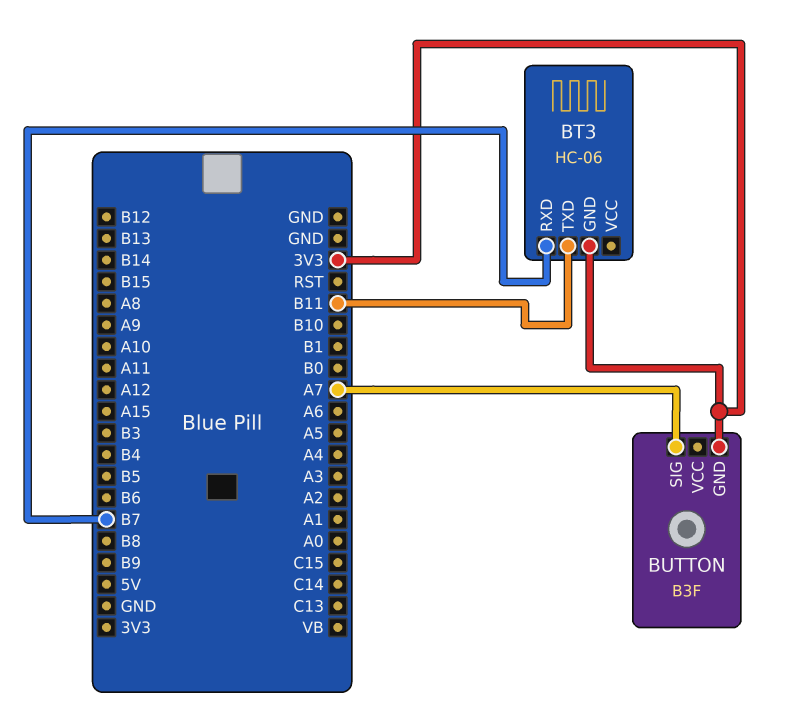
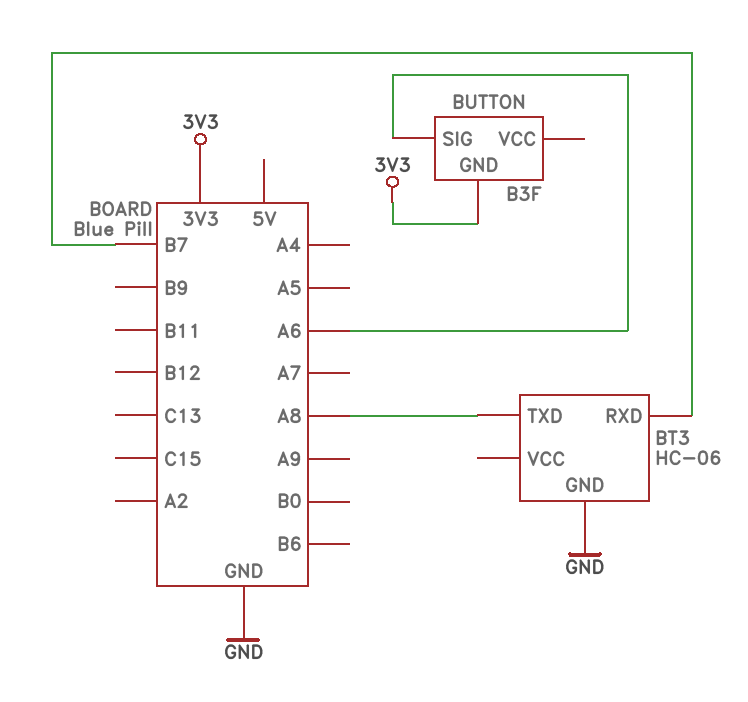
BT3 pin GND: 3V3 -> GND
BT3 pin TXD: B11 -> A8
BUTTON pin SIG: A7 -> A6

